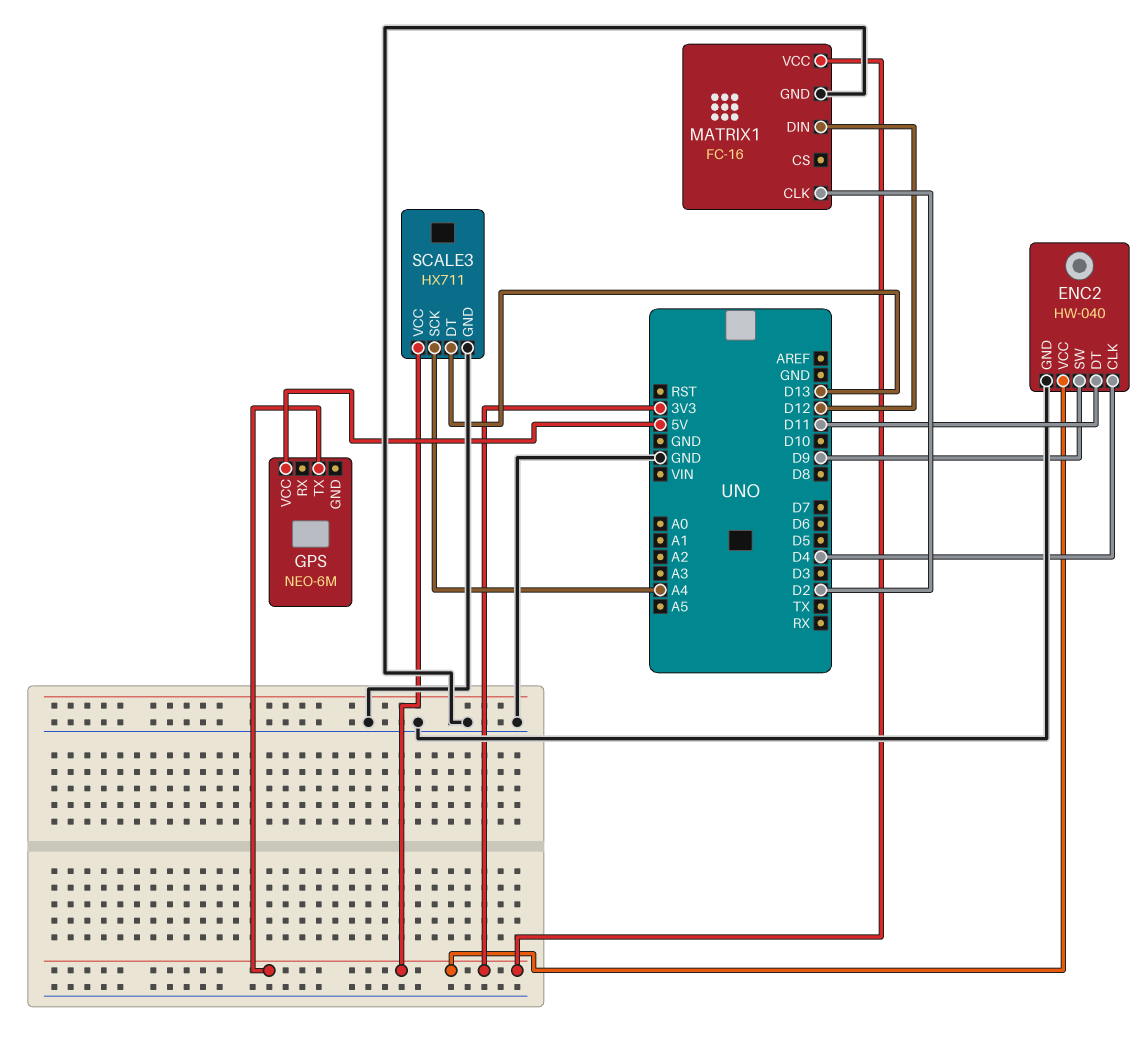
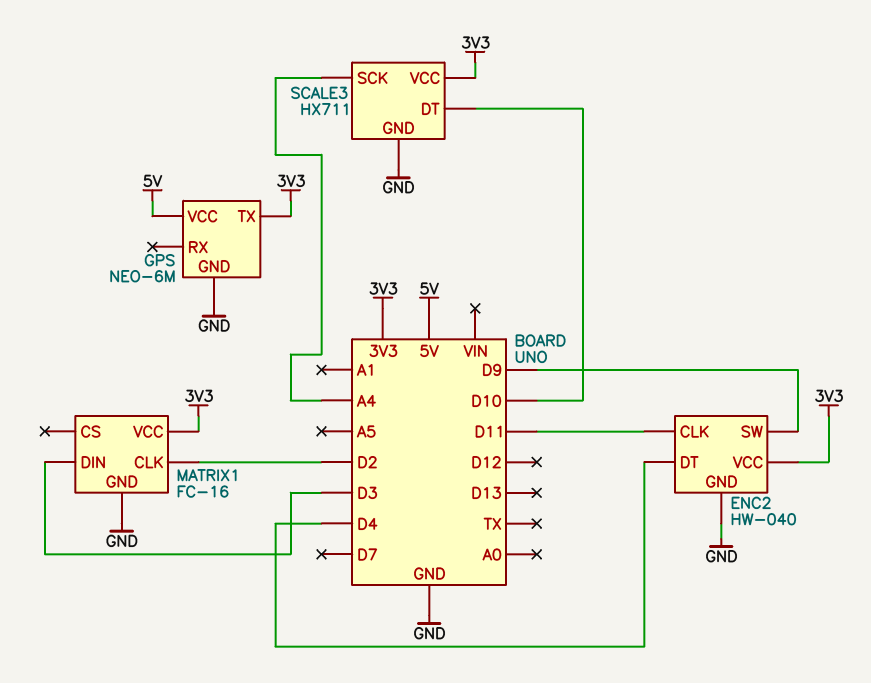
ENC2 pin CLK: D4 -> D11
ENC2 pin DT: D11 -> D4
GPS pin GND: none -> GND
MATRIX1 pin DIN: D12 -> D3
SCALE3 pin DT: D13 -> D10

